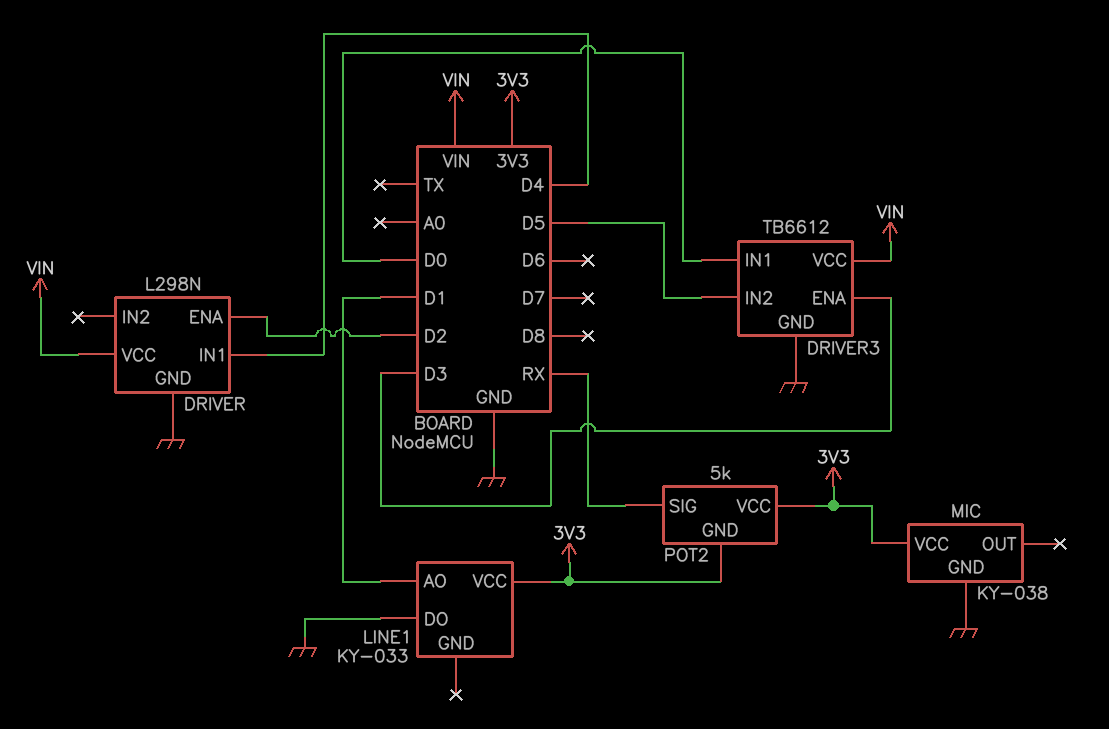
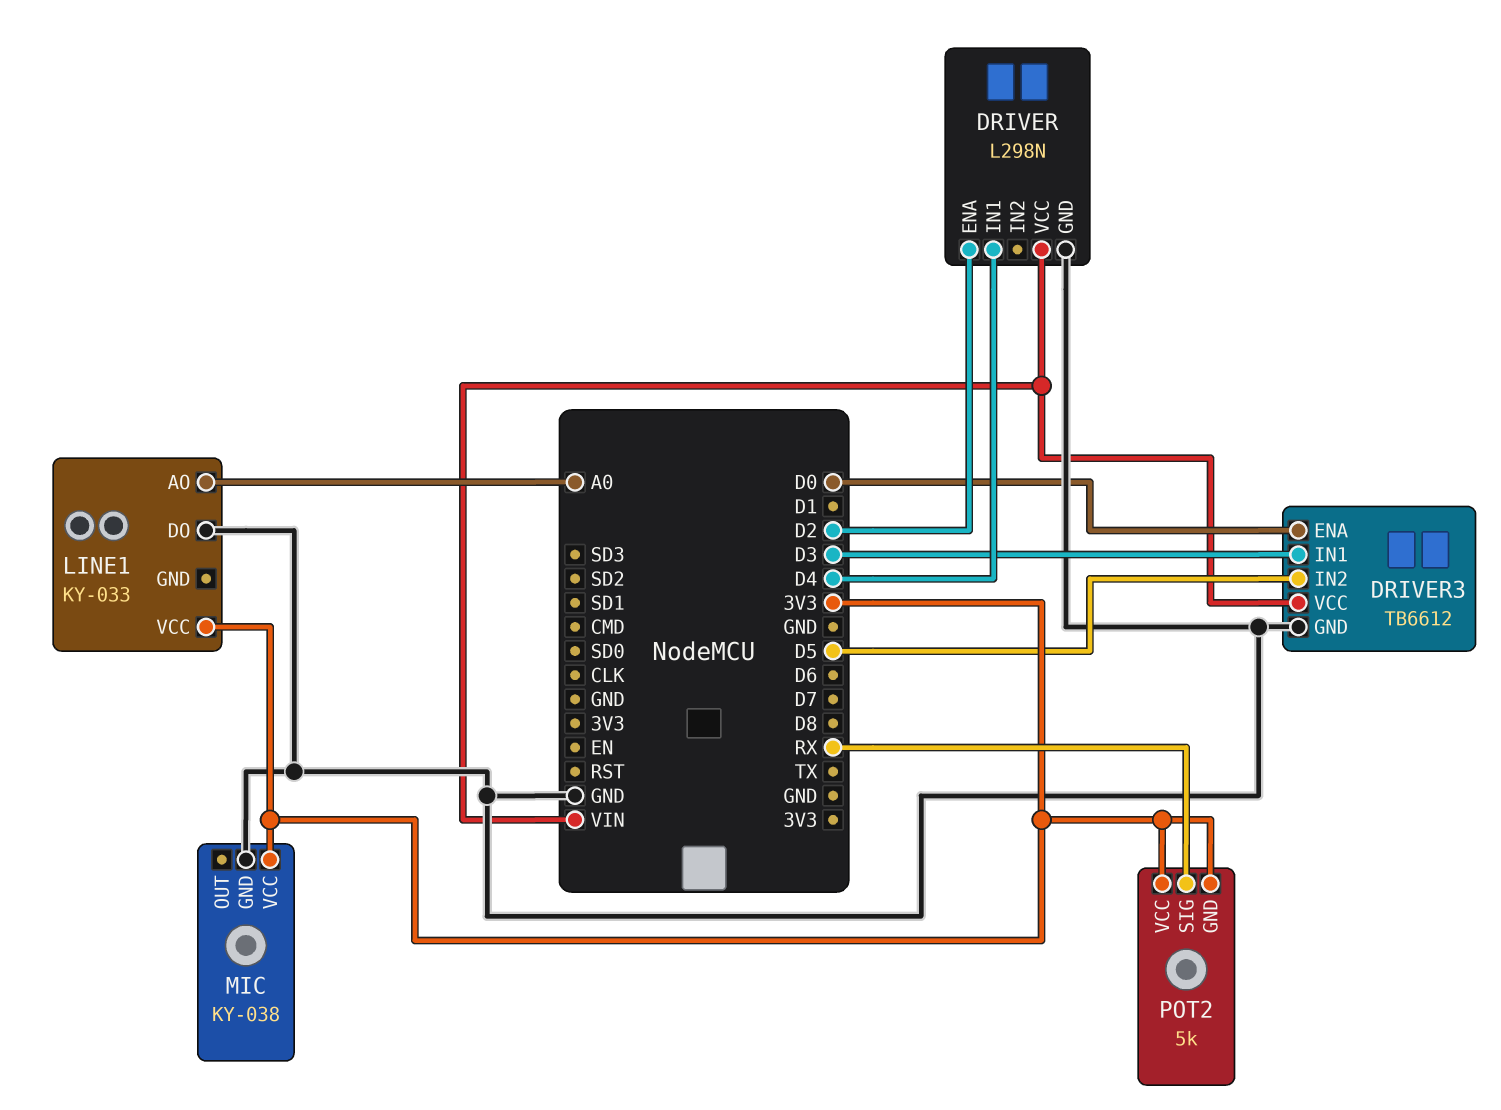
DRIVER3 pin ENA: D3 -> D0
DRIVER3 pin IN1: D0 -> D3
LINE1 pin AO: D1 -> A0

